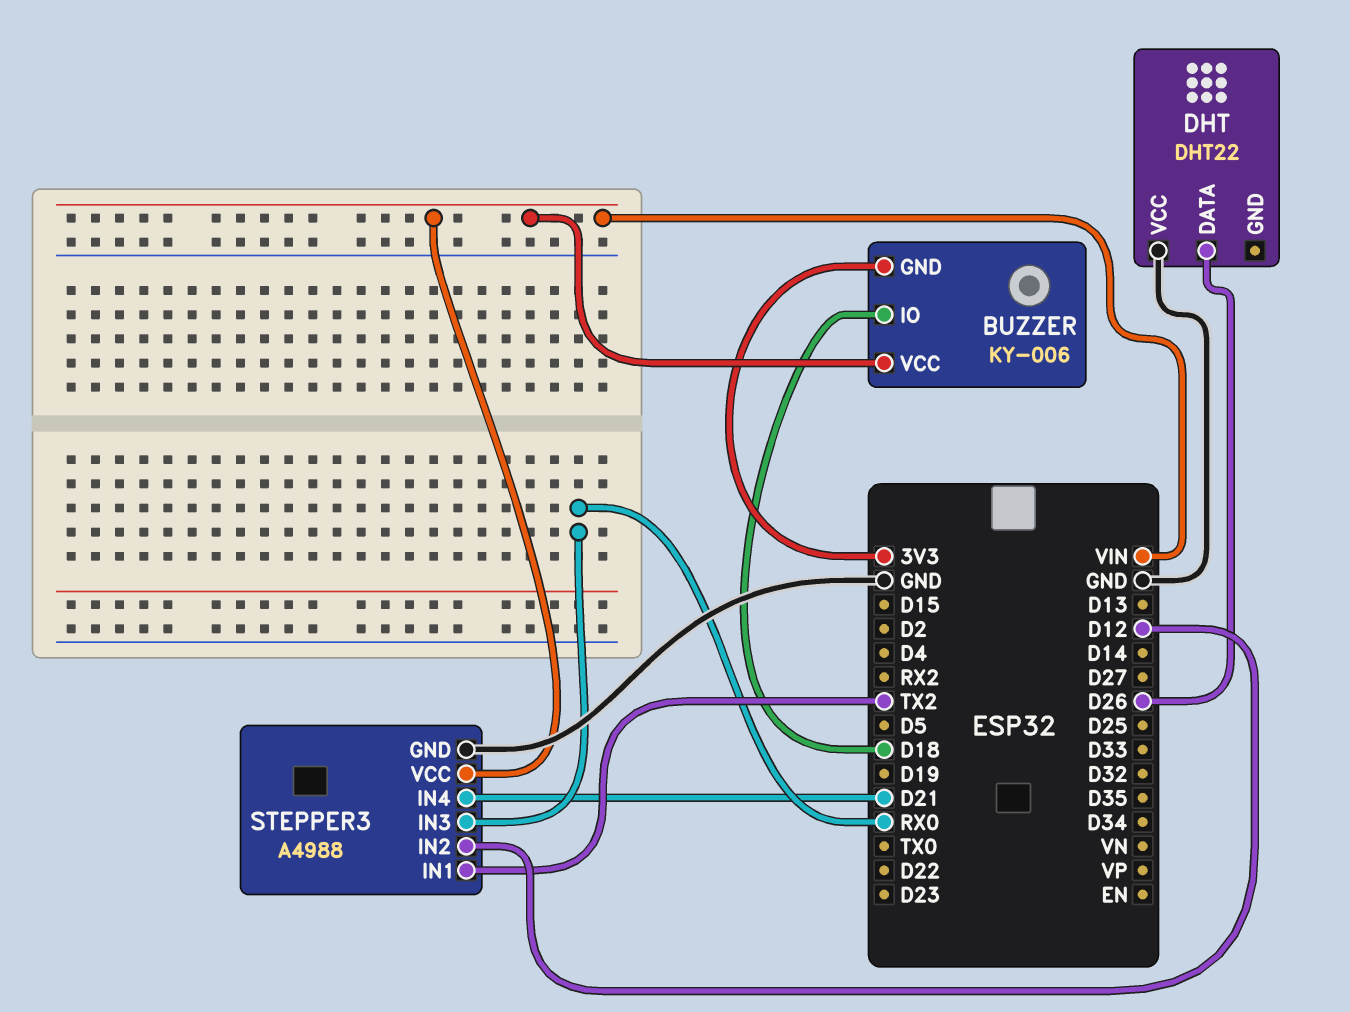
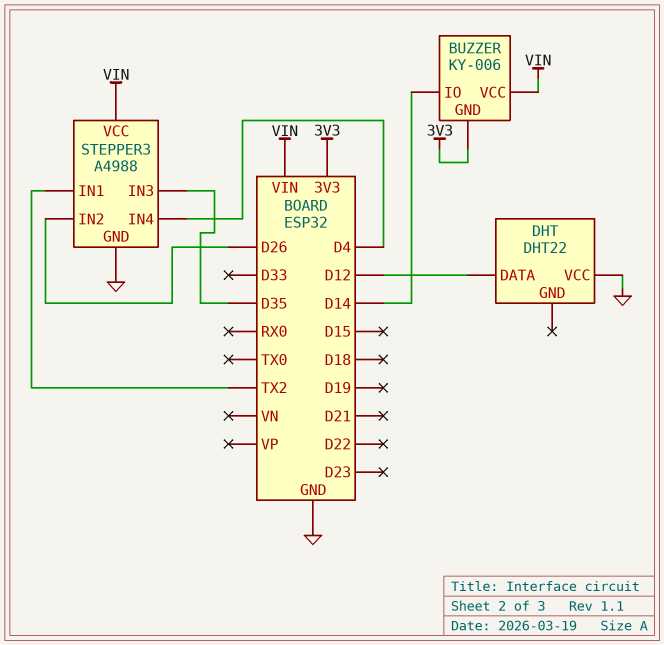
BUZZER pin IO: D18 -> D14
DHT pin DATA: D26 -> D12
STEPPER3 pin IN2: D12 -> D26
STEPPER3 pin IN3: RX0 -> D35
STEPPER3 pin IN4: D21 -> D4

